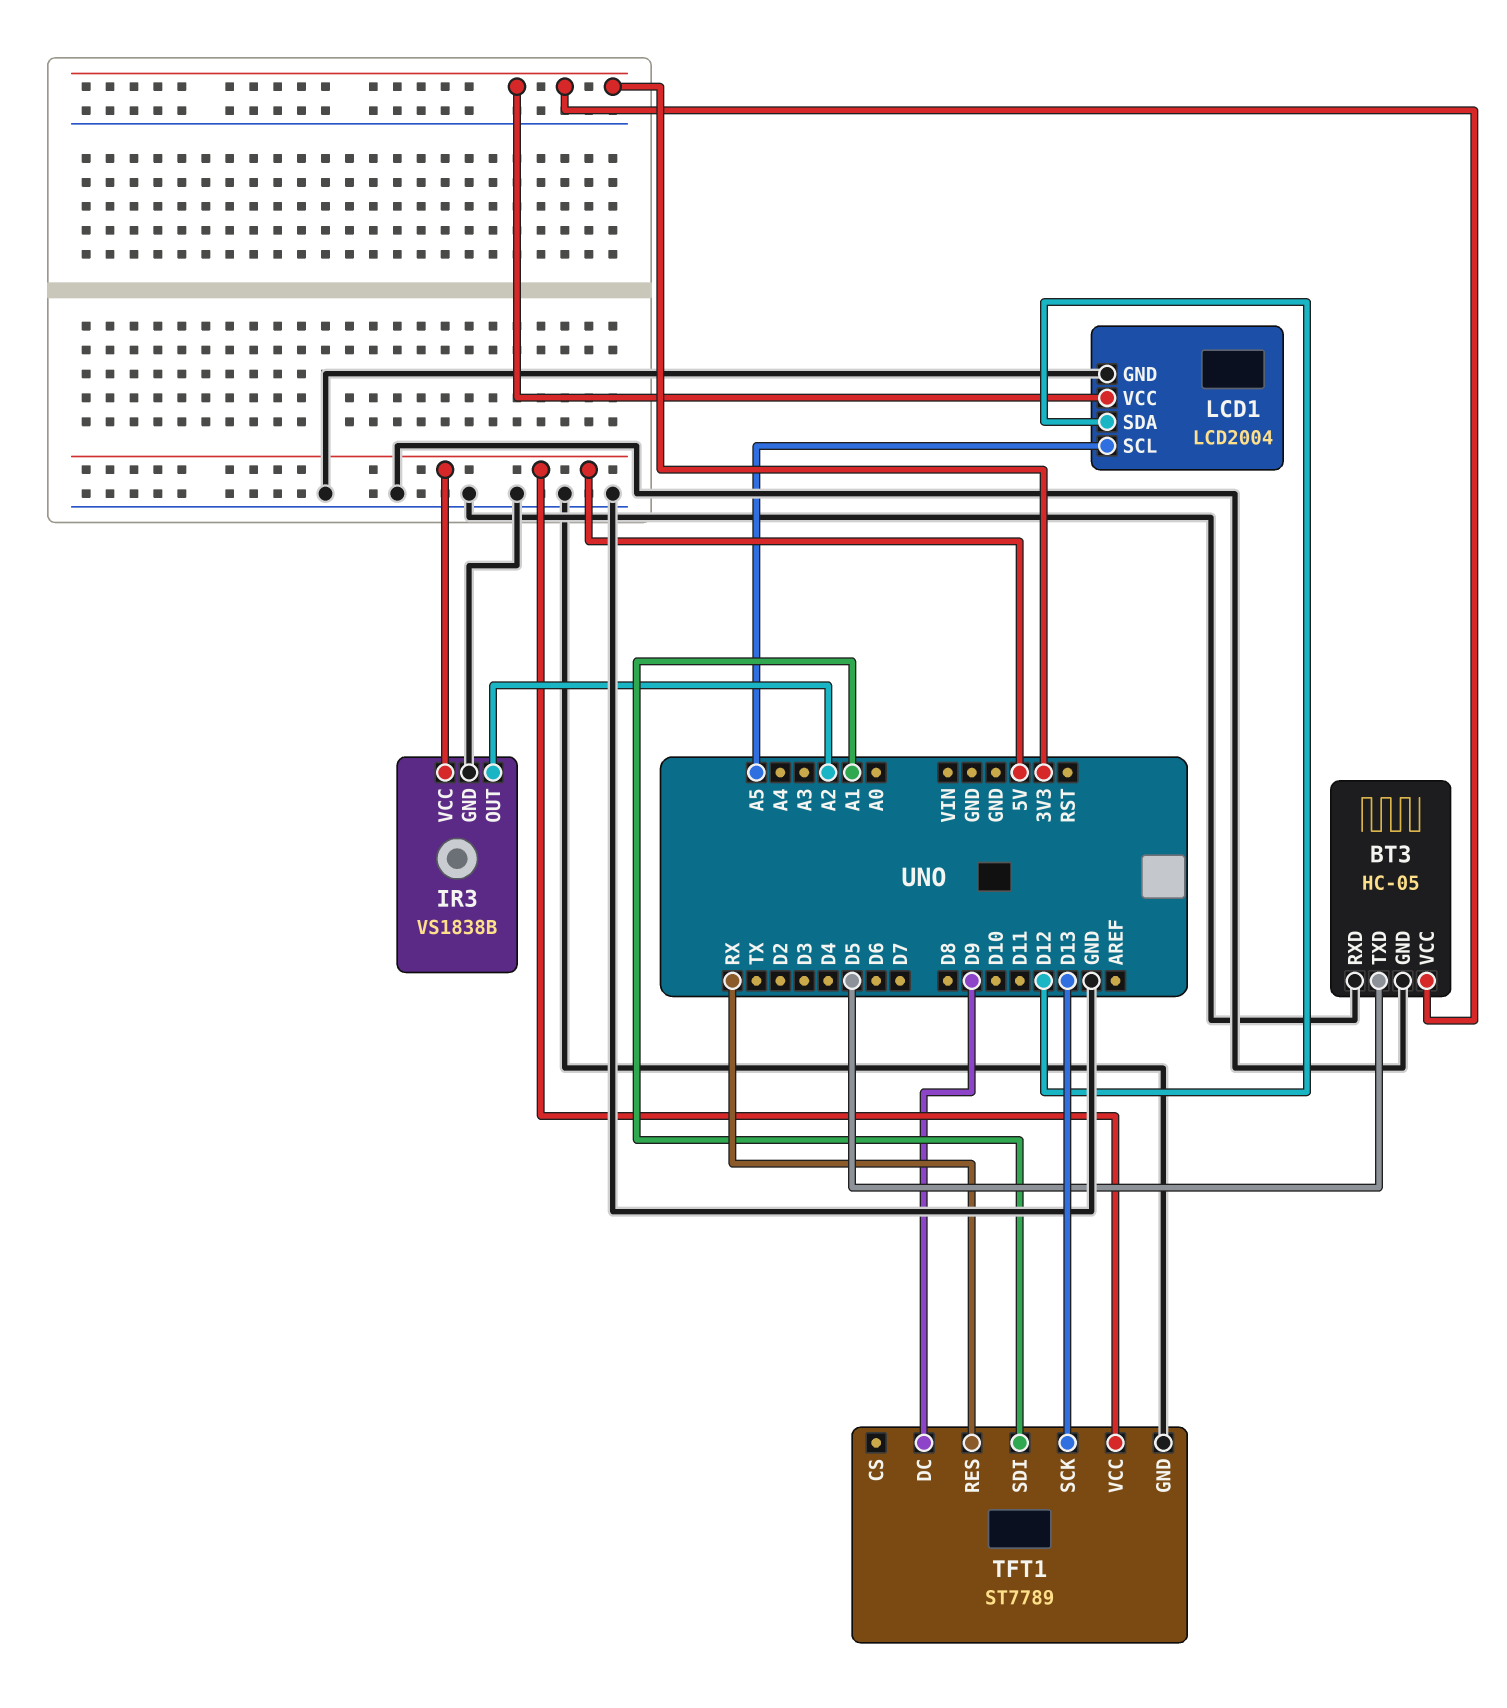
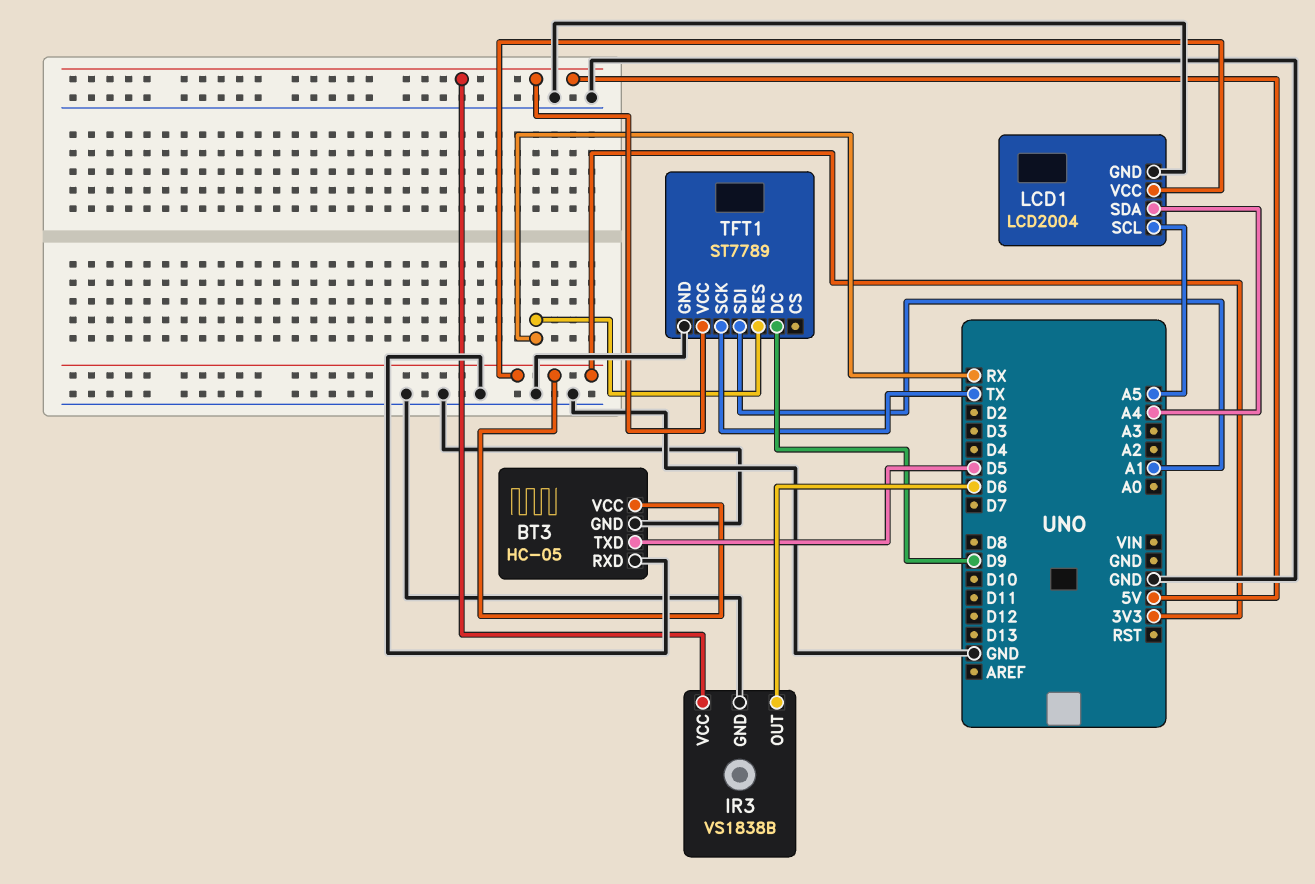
IR3 pin OUT: A2 -> D6
LCD1 pin SDA: D12 -> A4
TFT1 pin SCK: D13 -> TX

